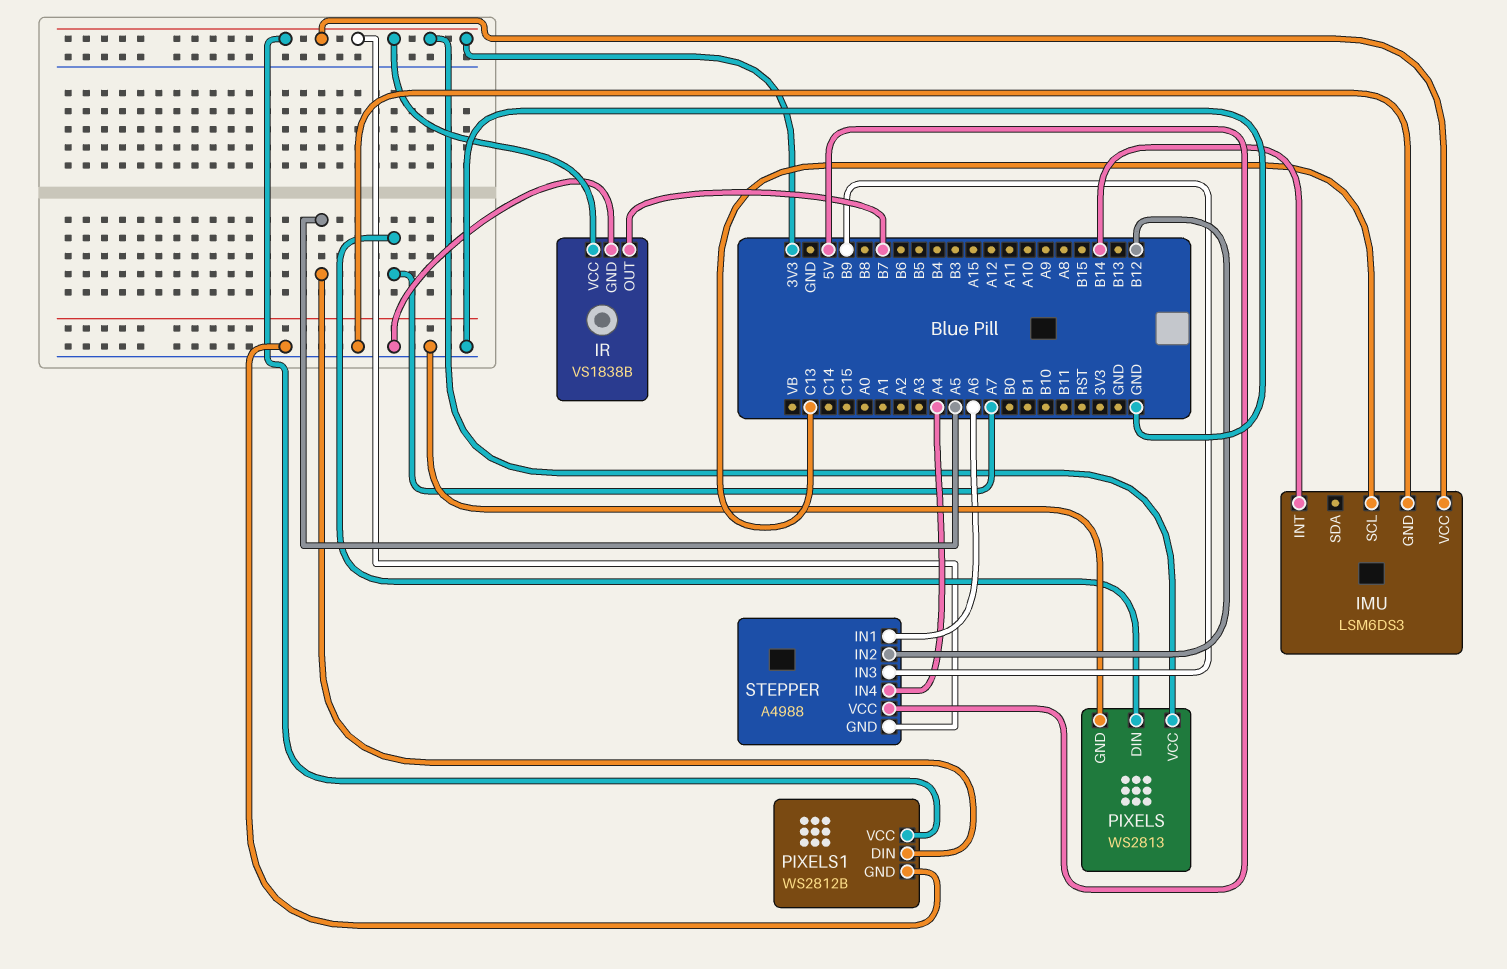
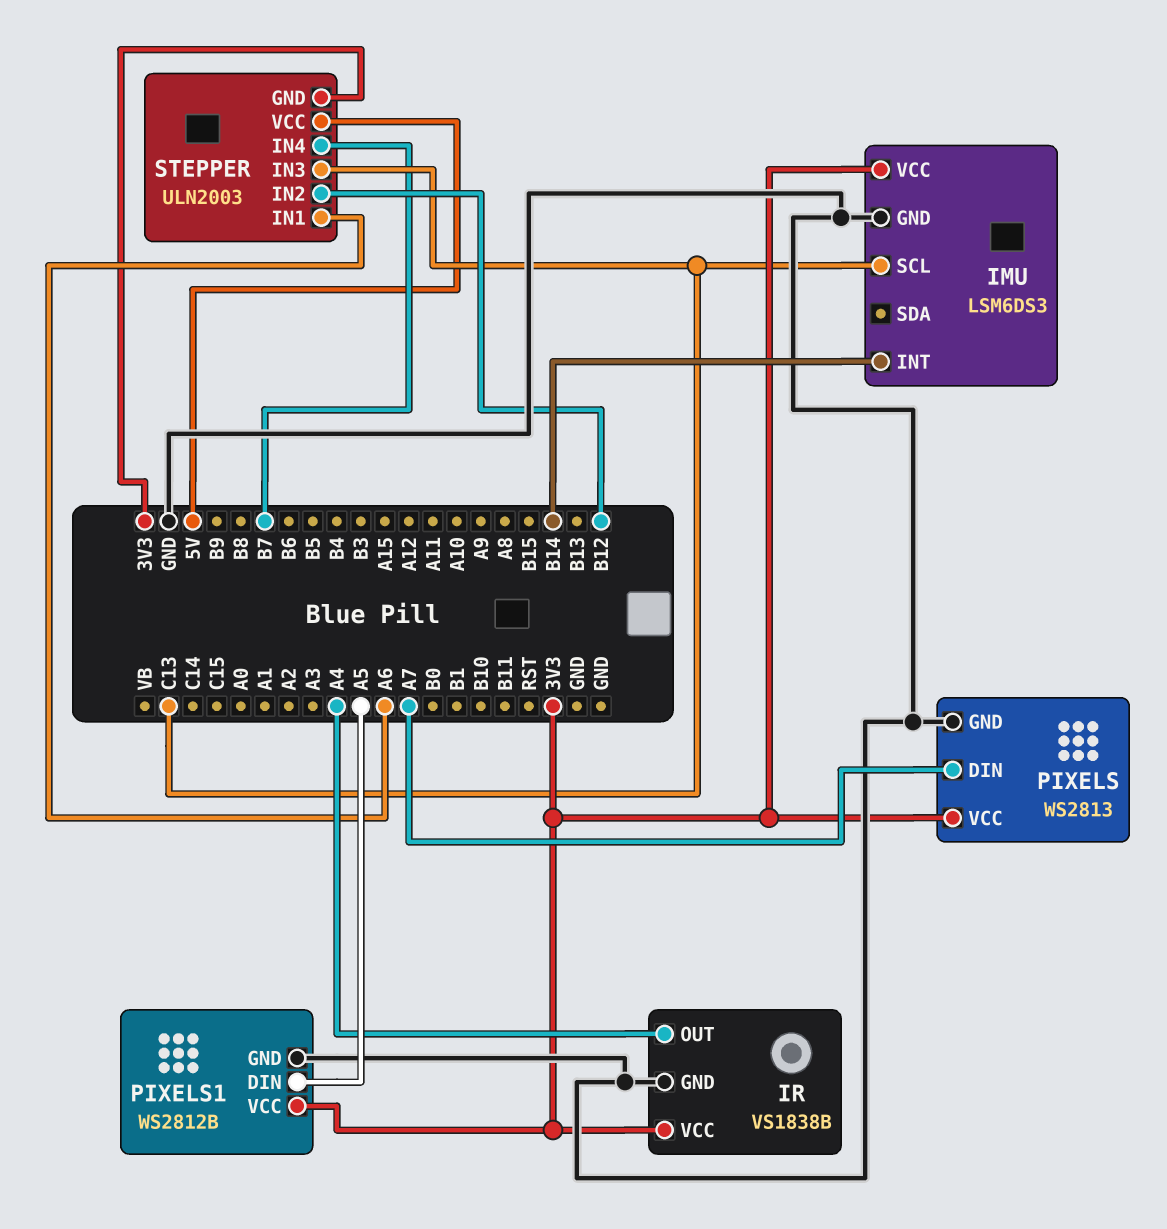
IR pin OUT: B7 -> A4
STEPPER: A4988 -> ULN2003
STEPPER pin IN3: B9 -> C13
STEPPER pin IN4: A4 -> B7

